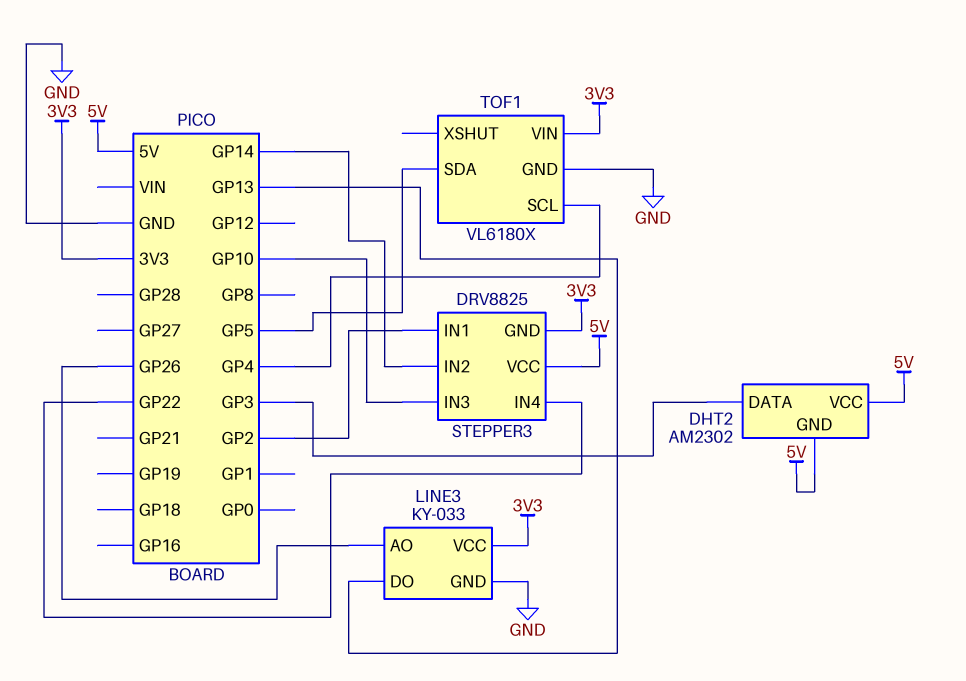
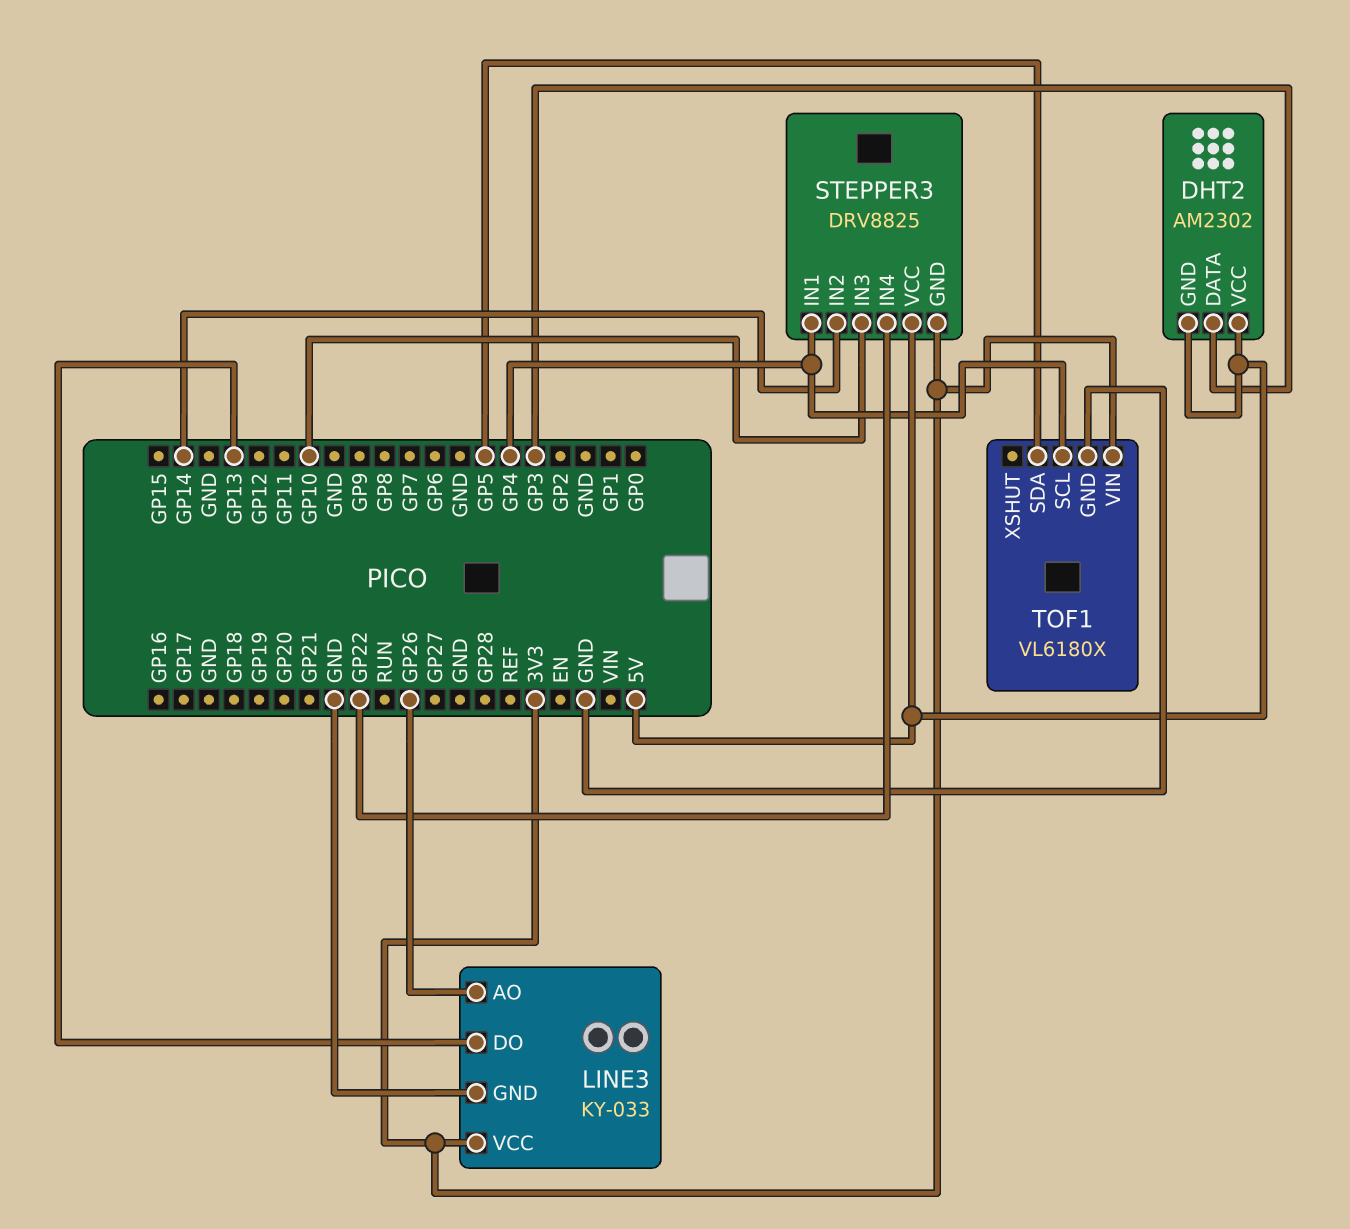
STEPPER3 pin IN1: GP2 -> GP4

